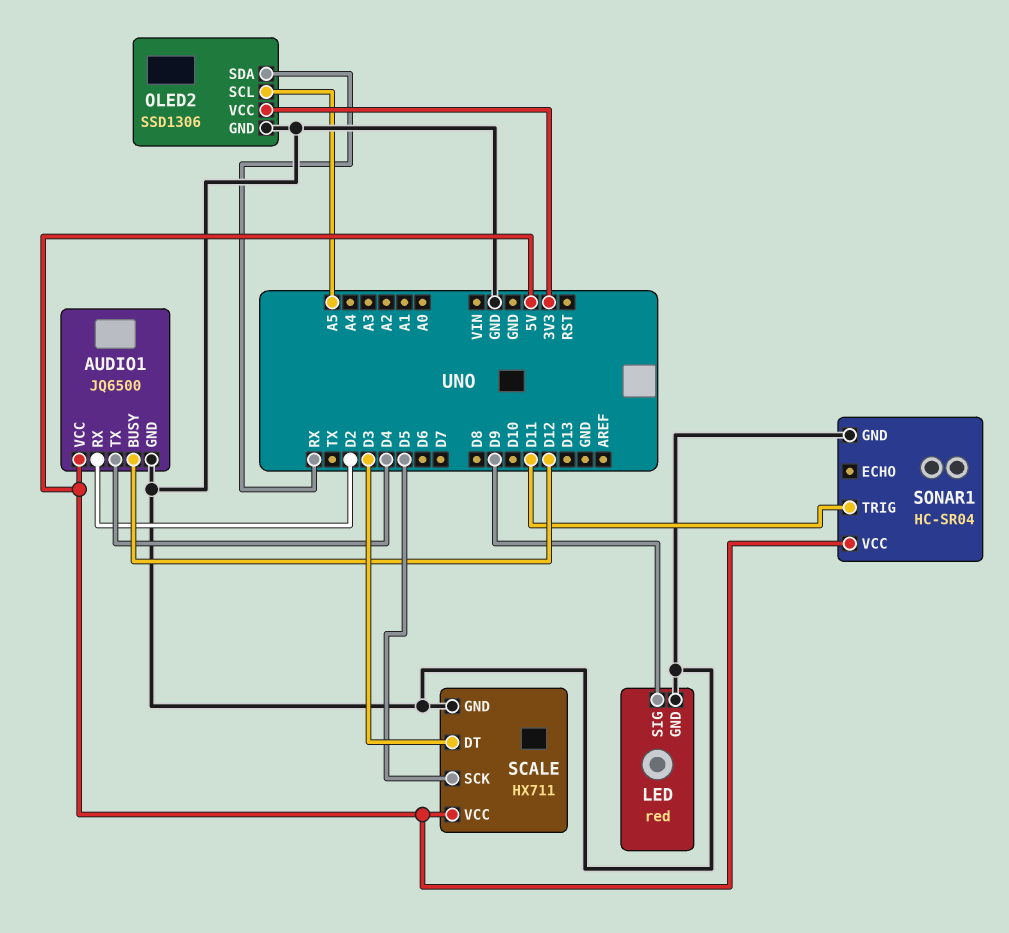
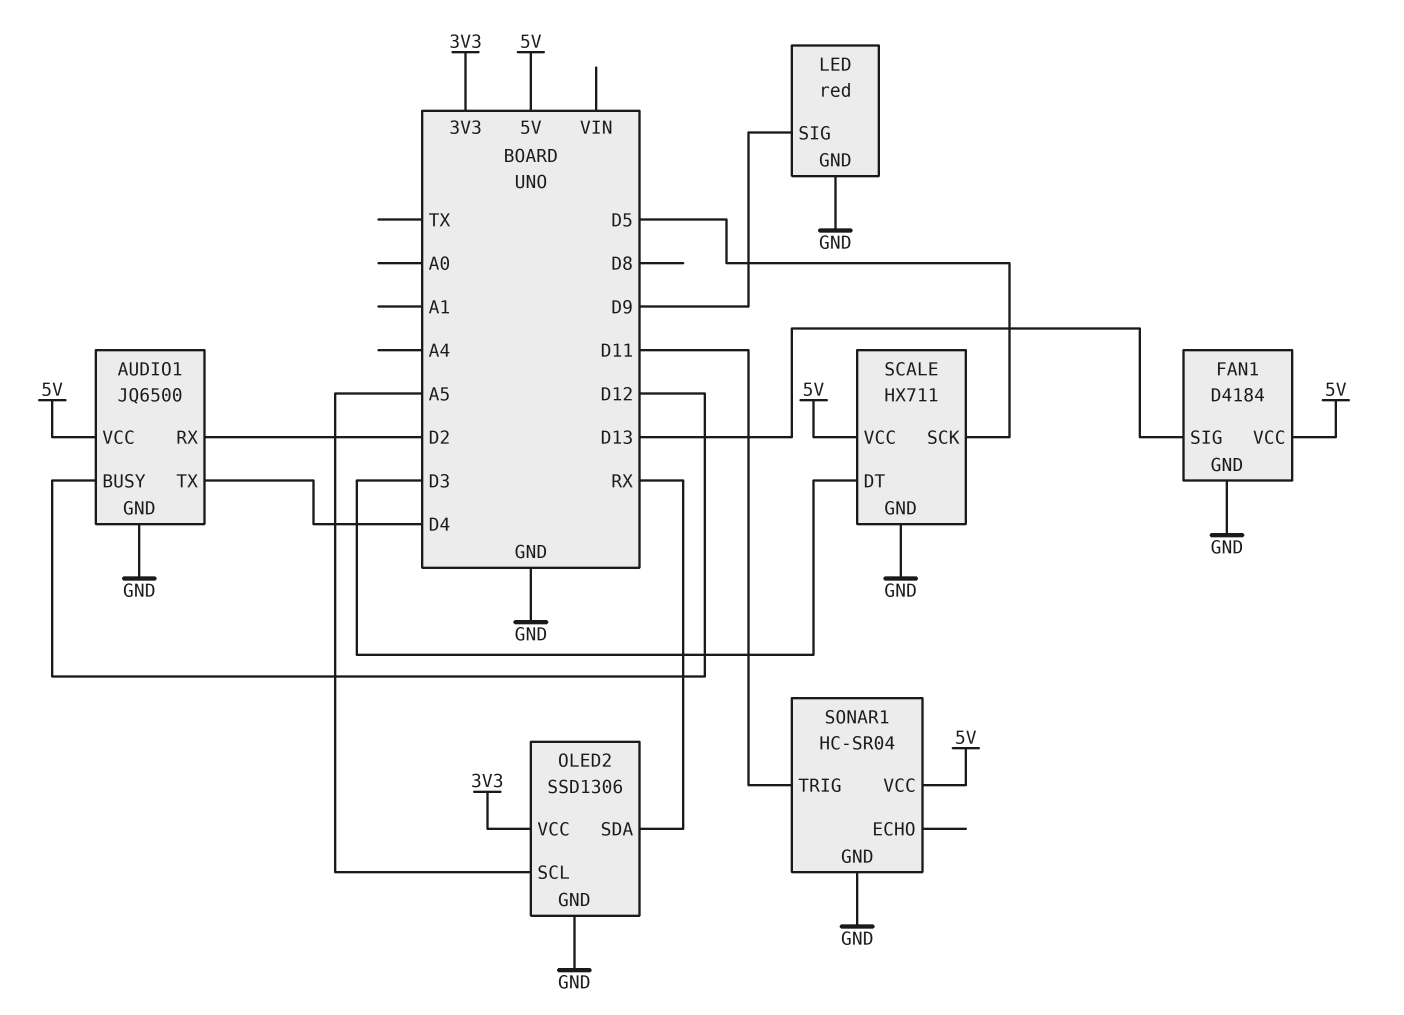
FAN1: none -> D4184
FAN1 pin GND: none -> GND
FAN1 pin SIG: none -> D13
FAN1 pin VCC: none -> 5V

